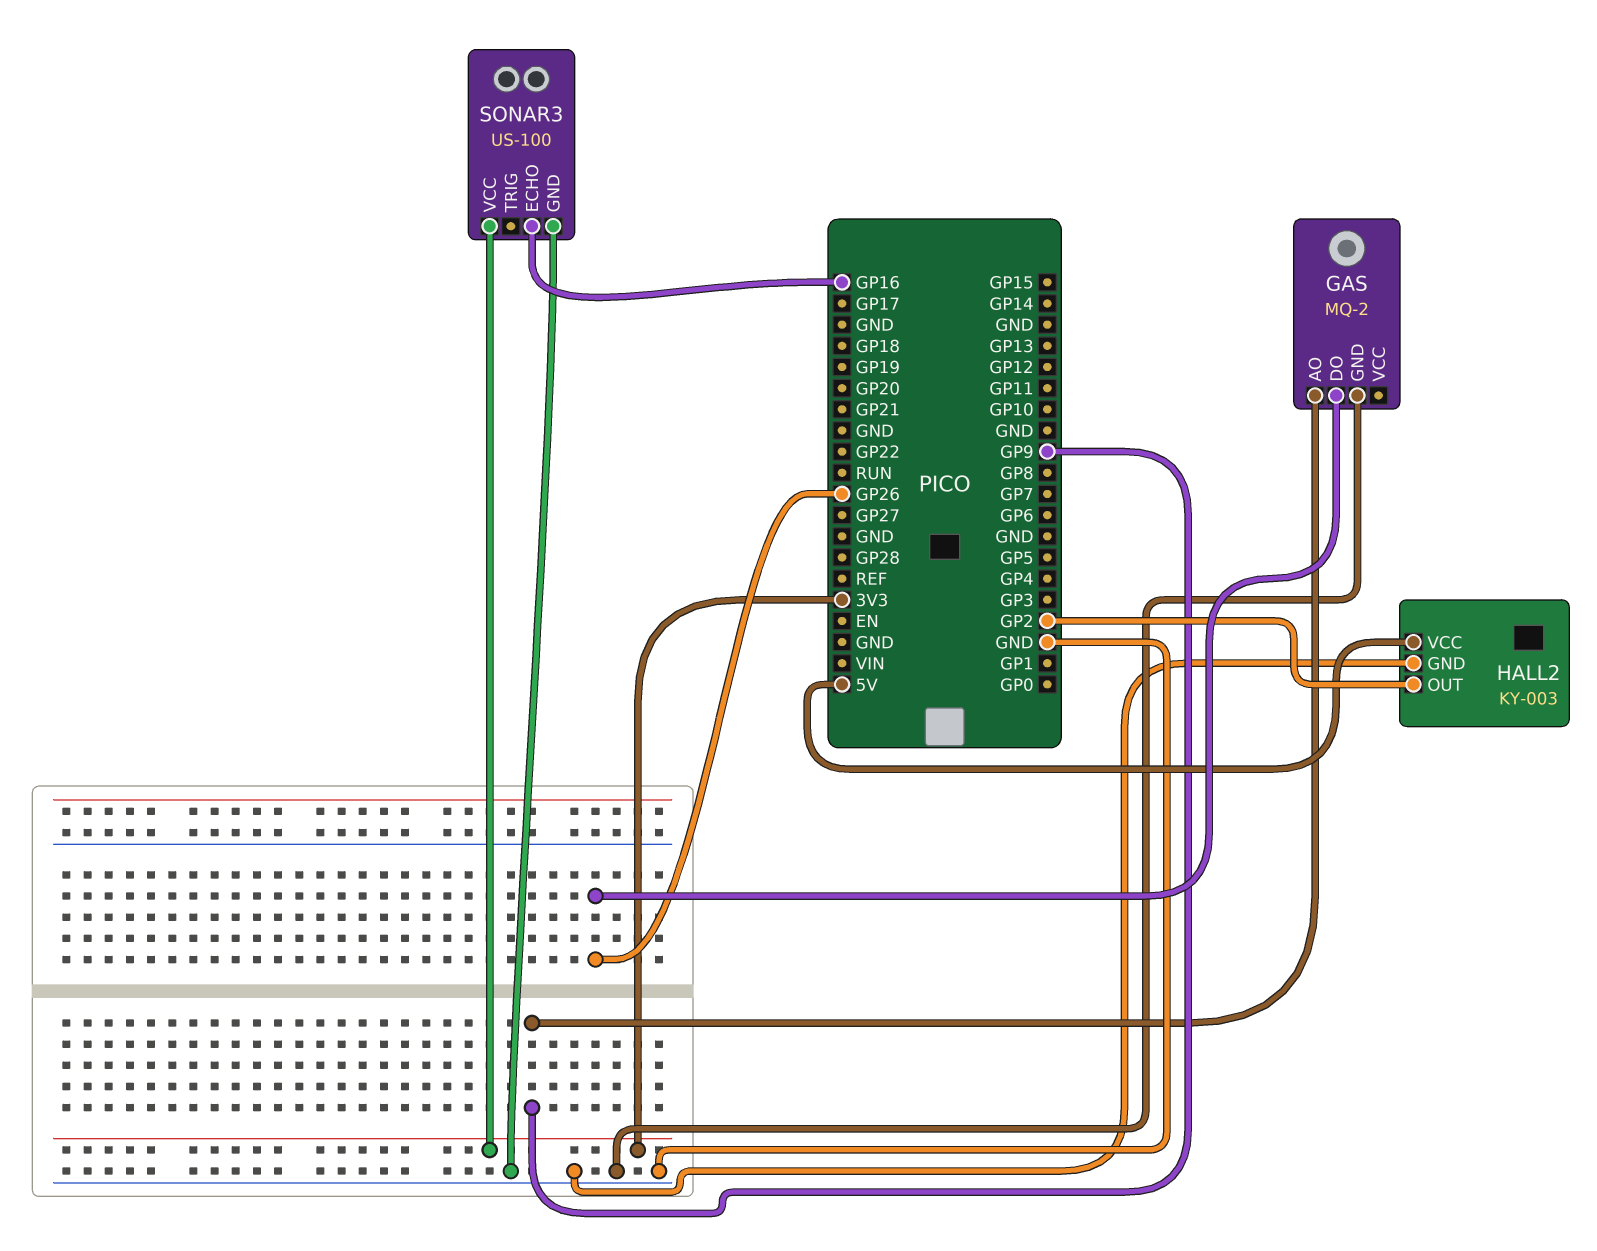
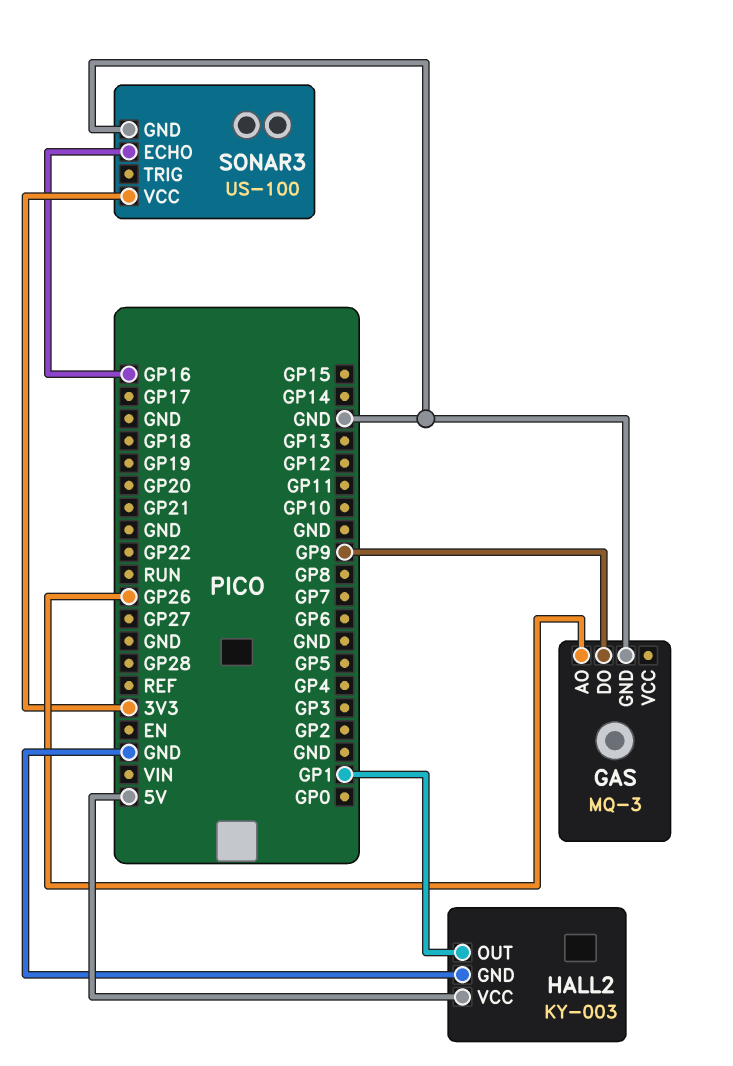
GAS: MQ-2 -> MQ-3
GAS pin AO: GP9 -> GP26
GAS pin DO: GP26 -> GP9
HALL2 pin OUT: GP2 -> GP1

